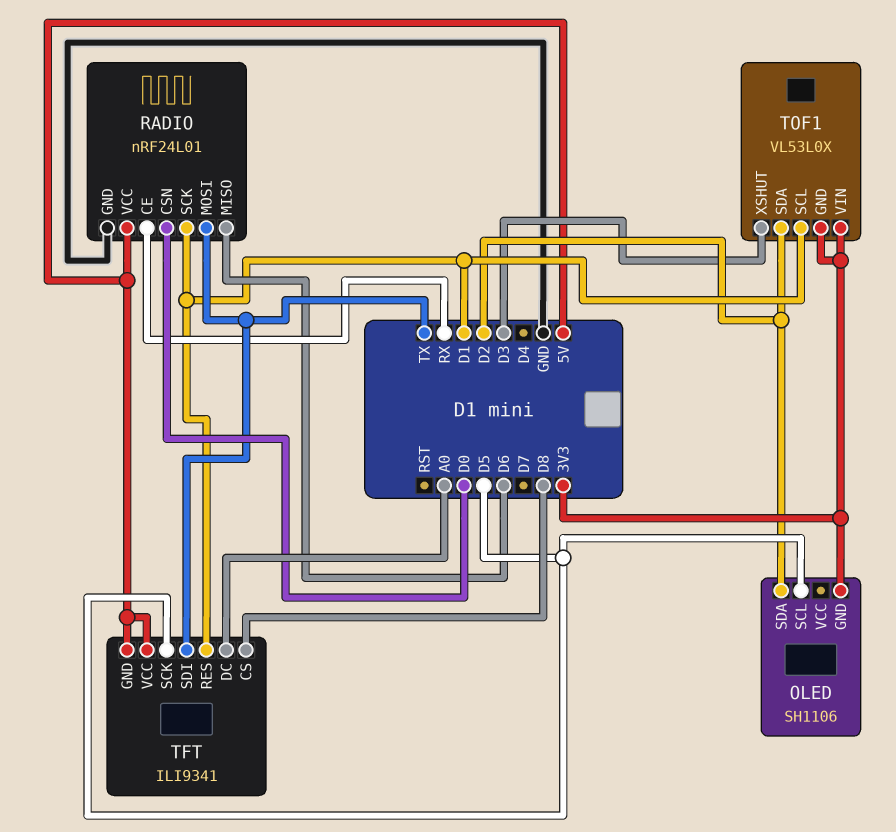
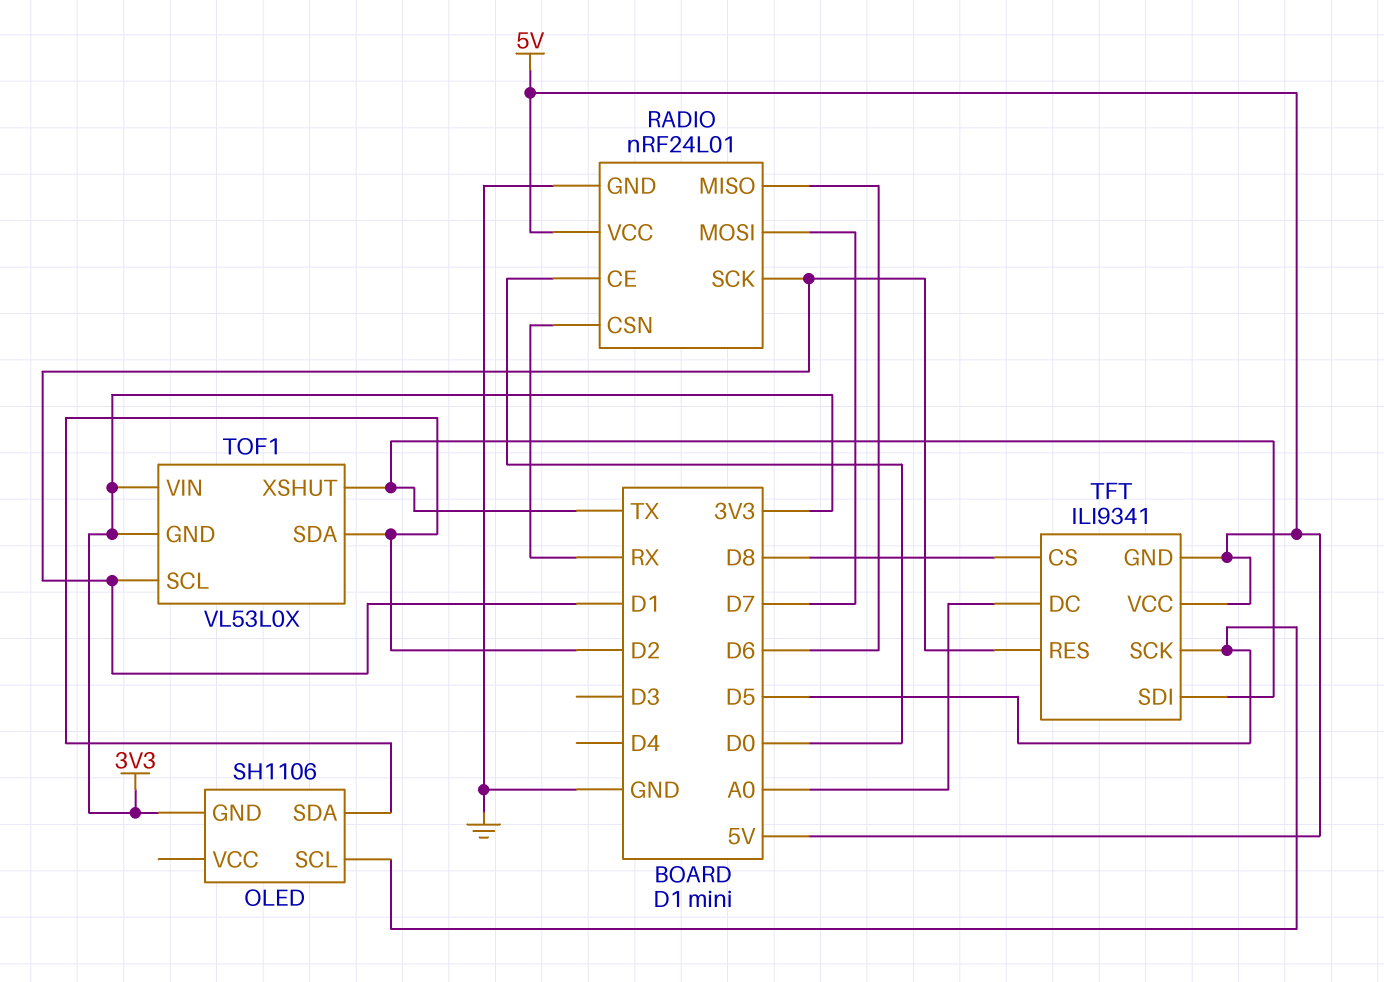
RADIO pin CE: RX -> D0
RADIO pin CSN: D0 -> RX
RADIO pin MOSI: TX -> D7
TOF1 pin XSHUT: D3 -> TX

